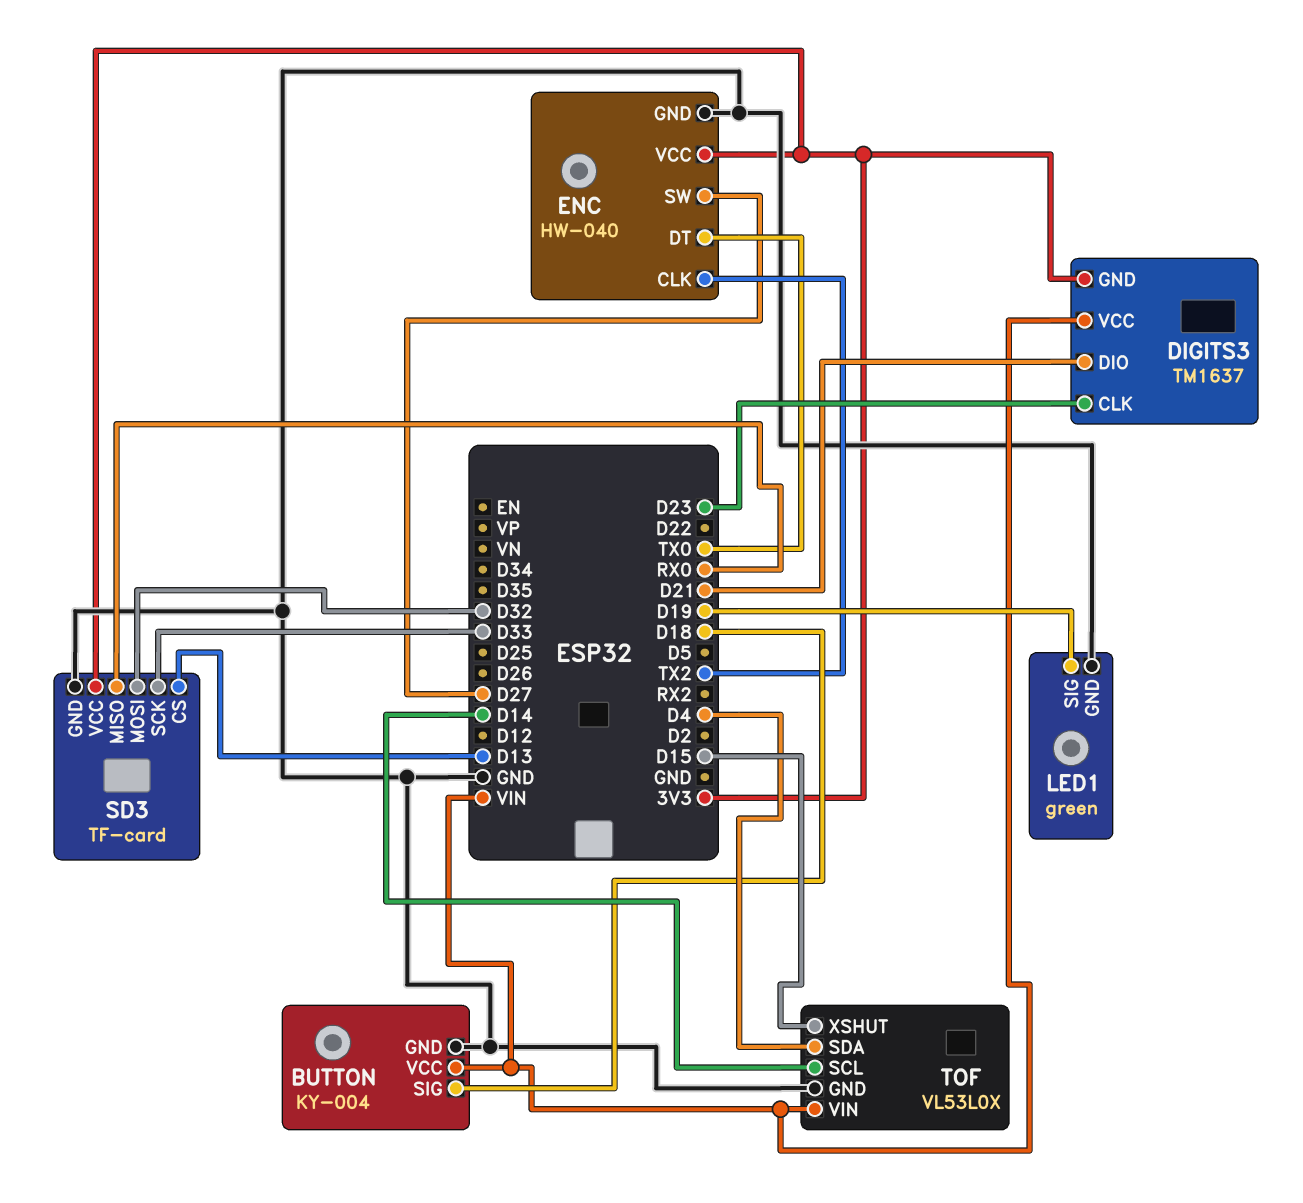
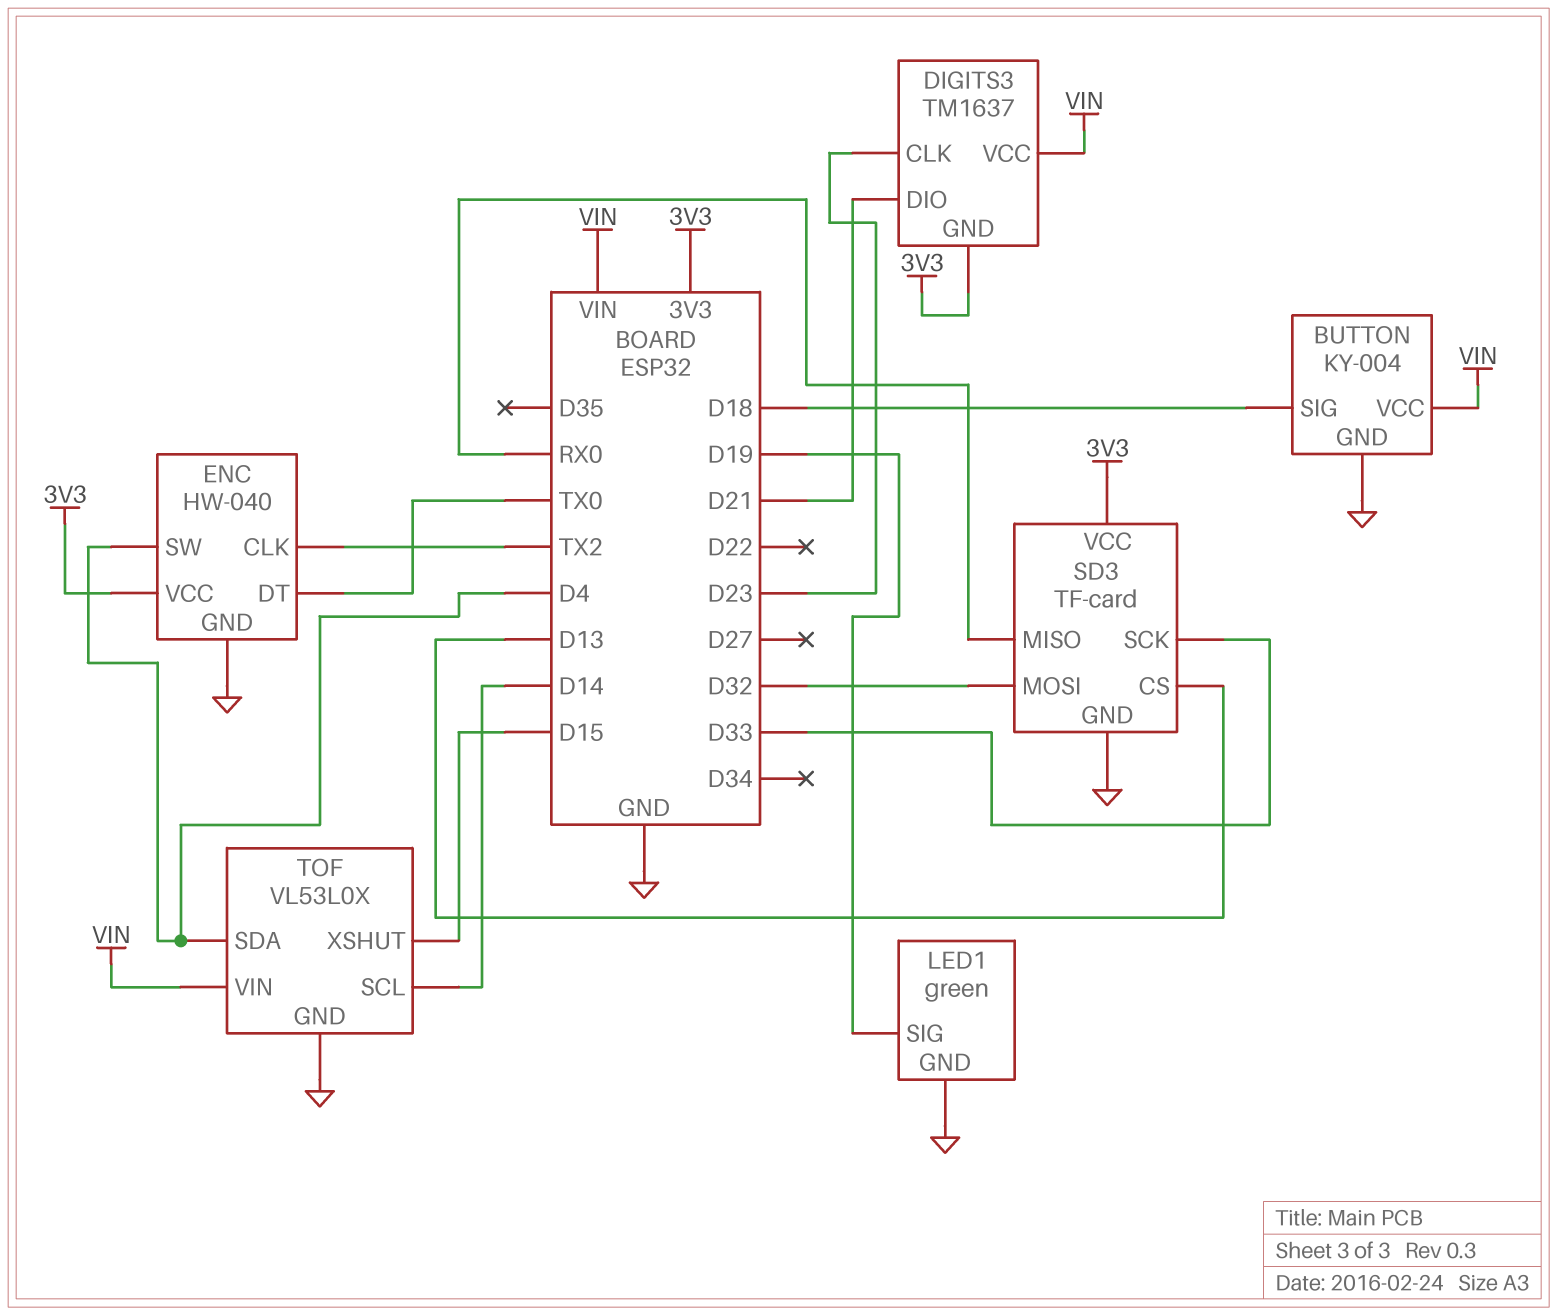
ENC pin SW: D27 -> D4

